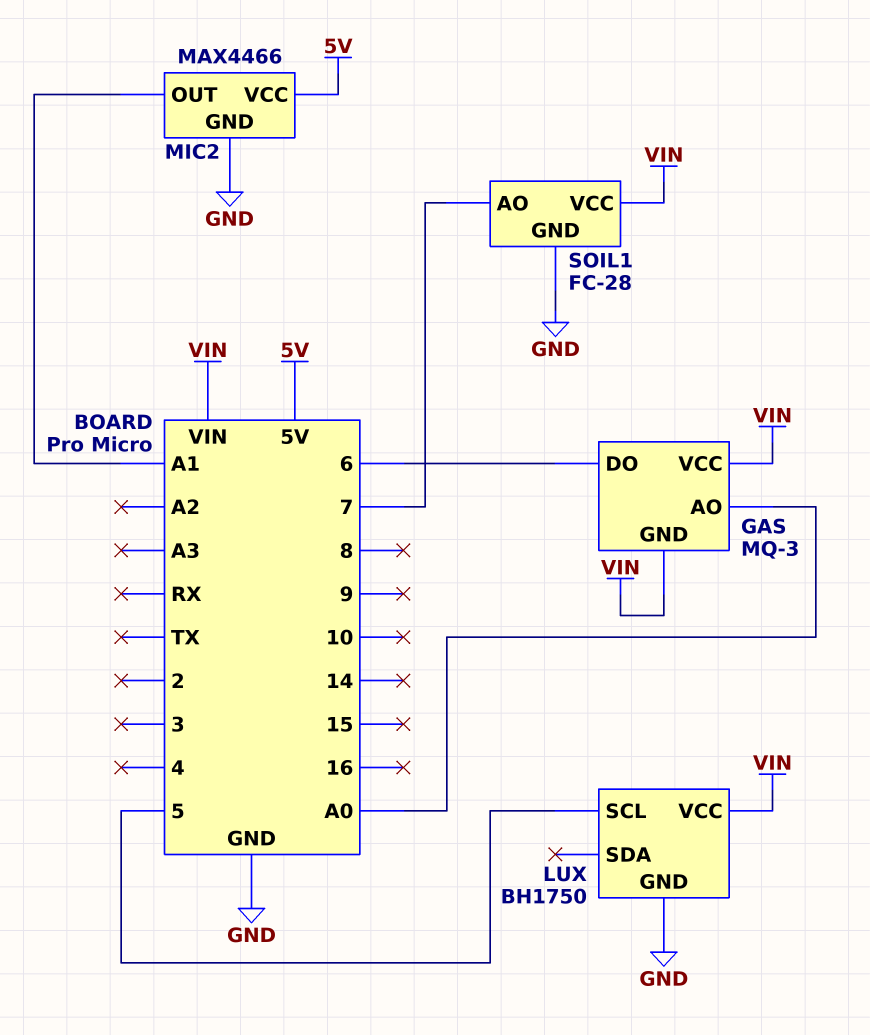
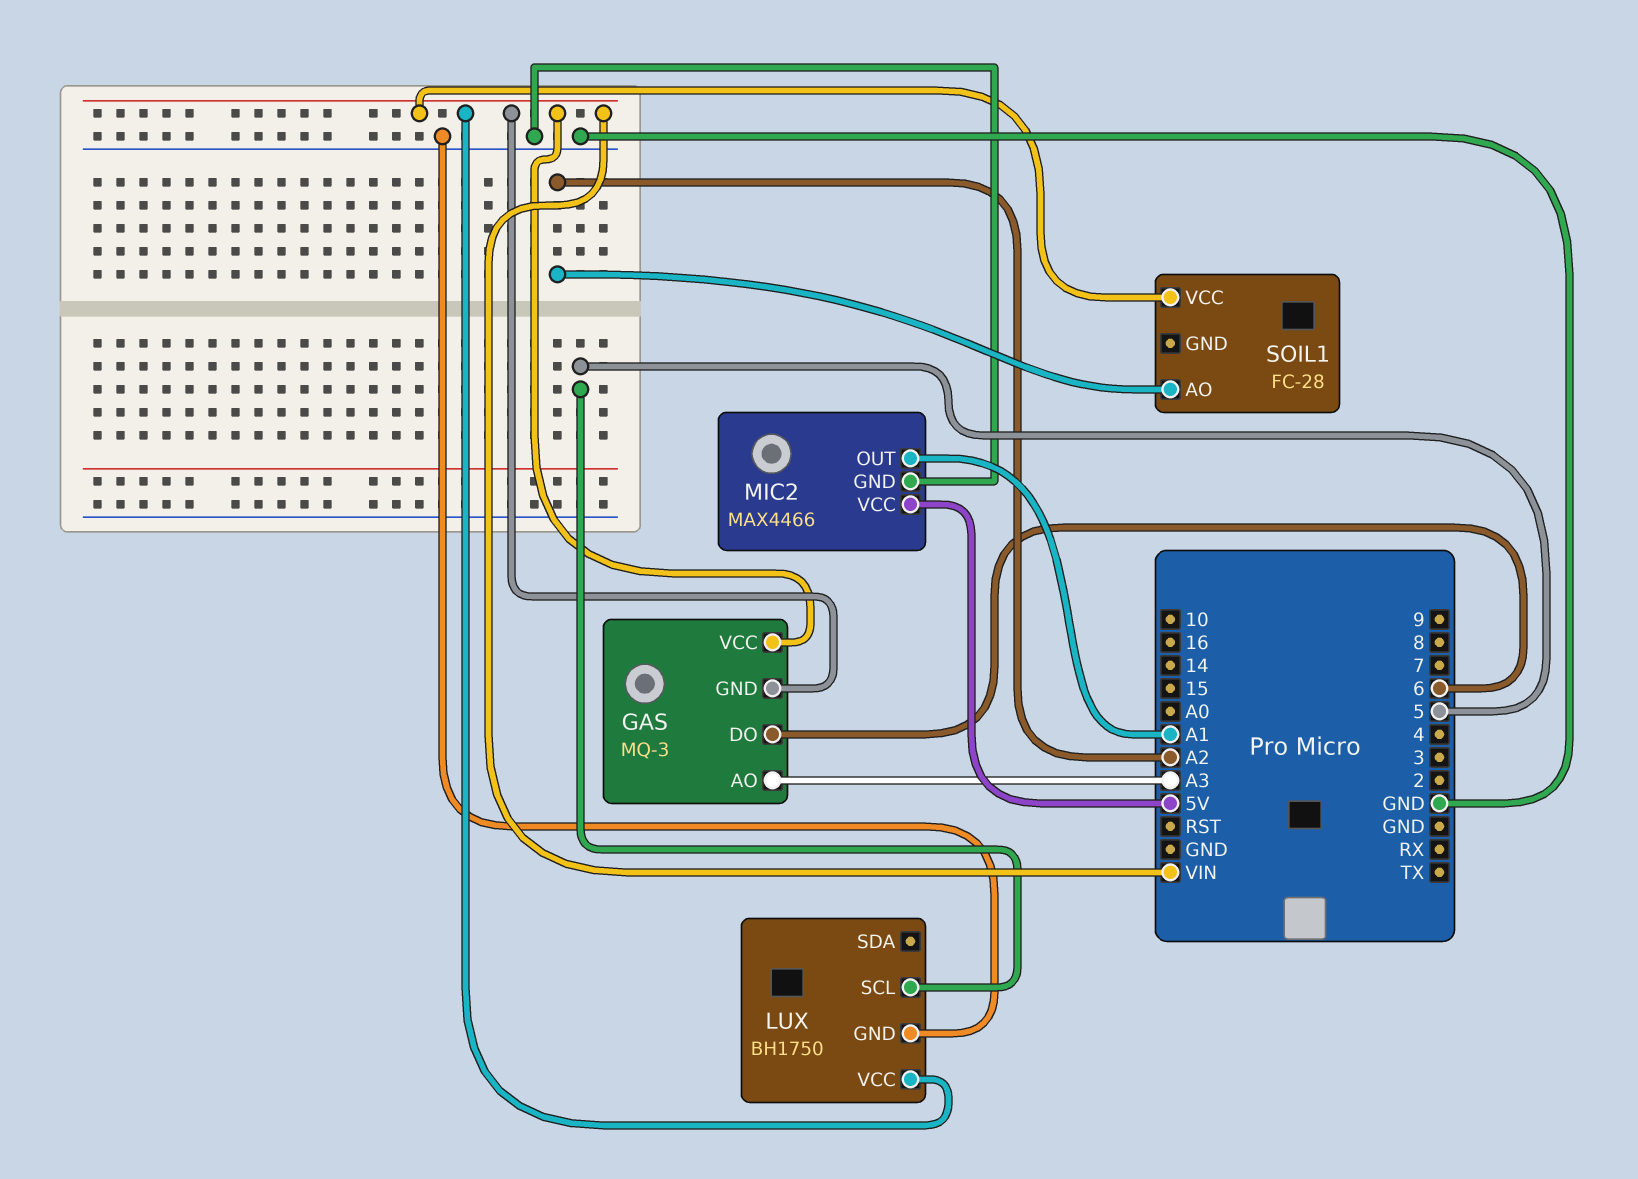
GAS pin AO: A0 -> A3
SOIL1 pin AO: 7 -> A2
SOIL1 pin GND: GND -> none

